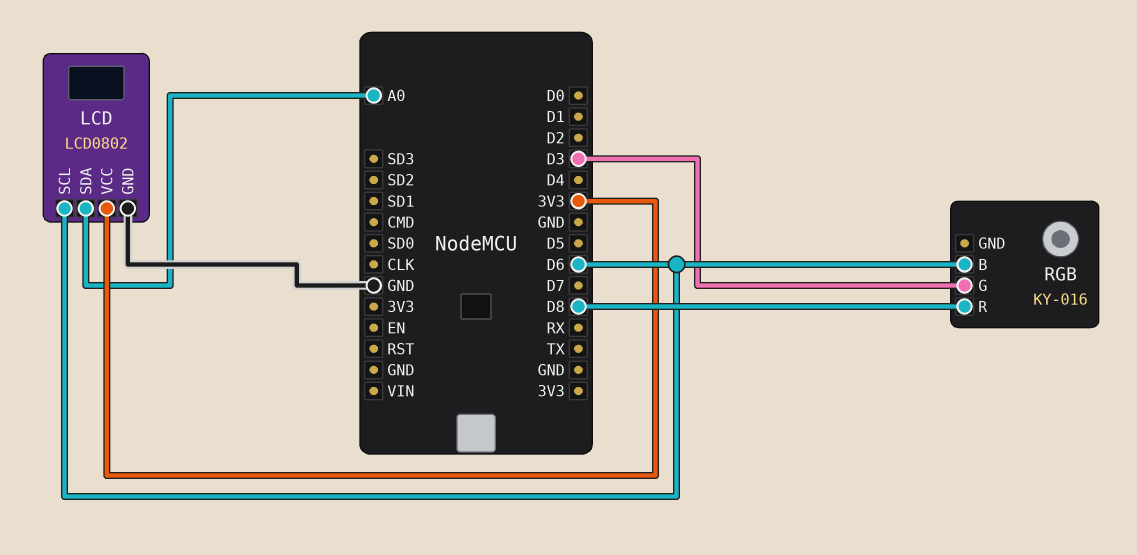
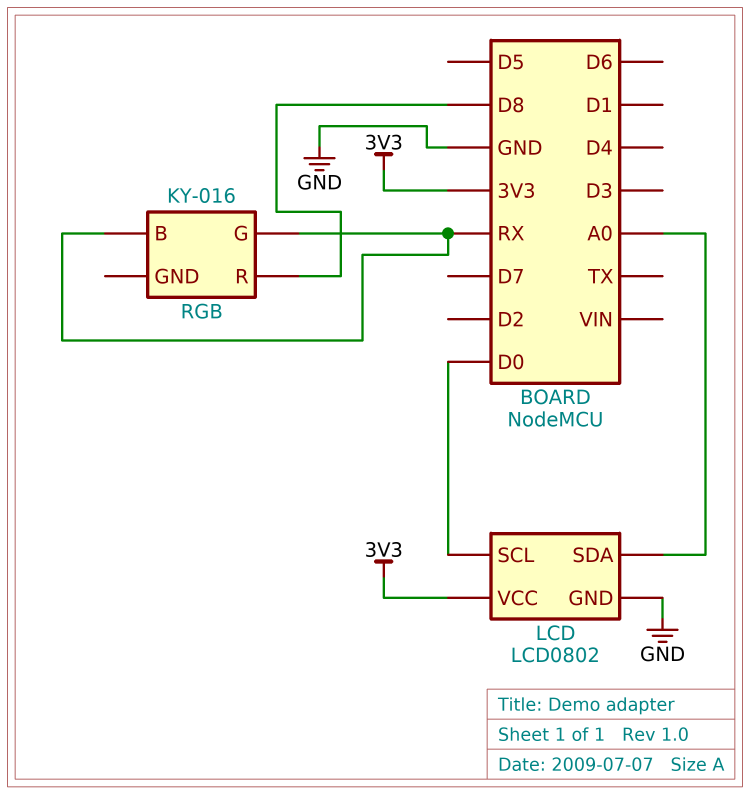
LCD pin SCL: D6 -> D0
RGB pin B: D6 -> RX
RGB pin G: D3 -> RX

